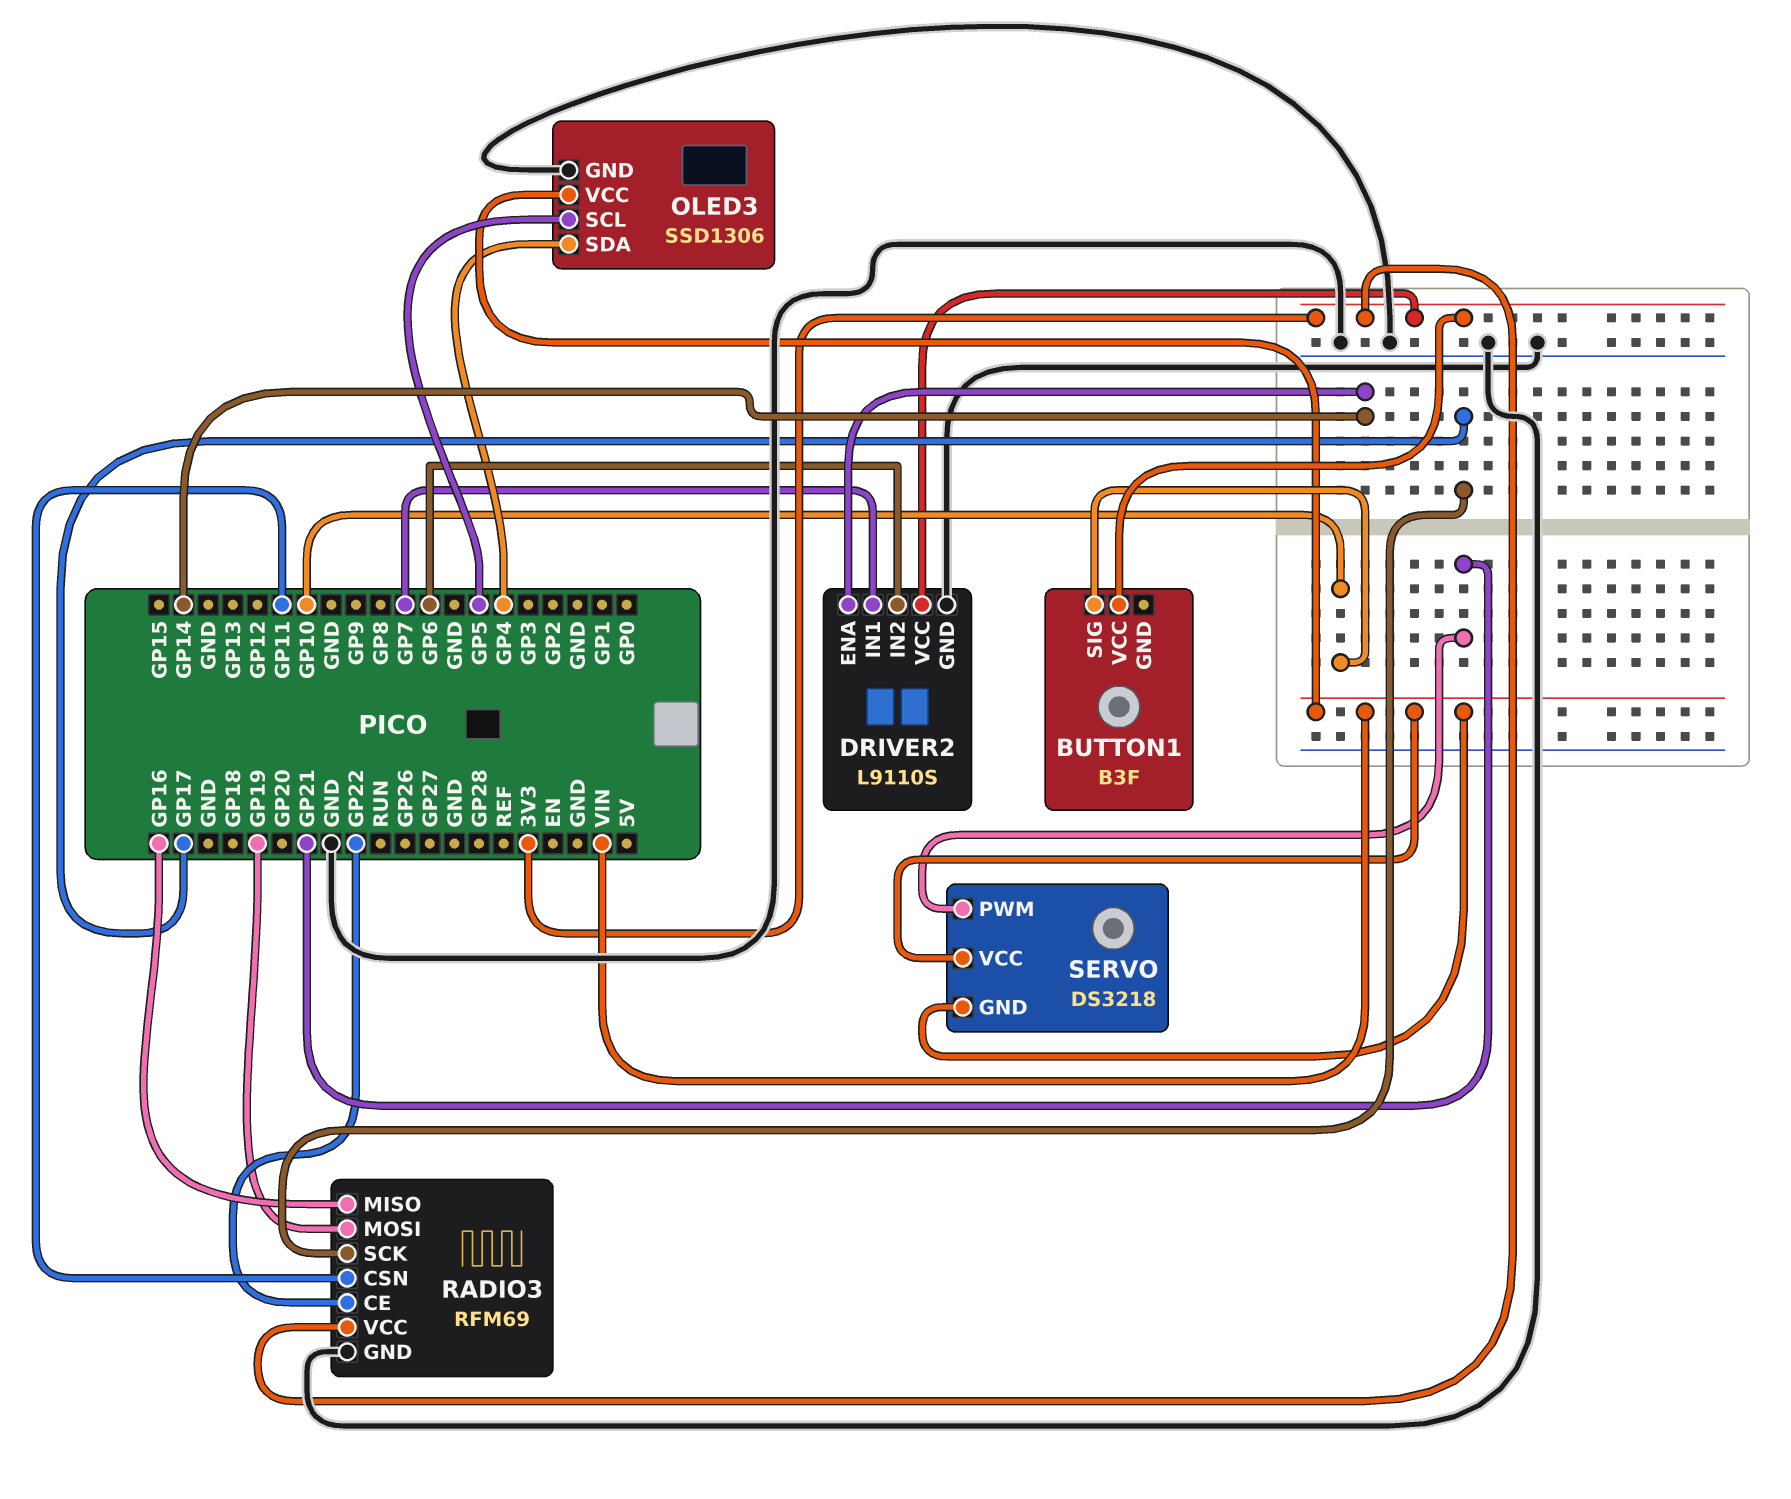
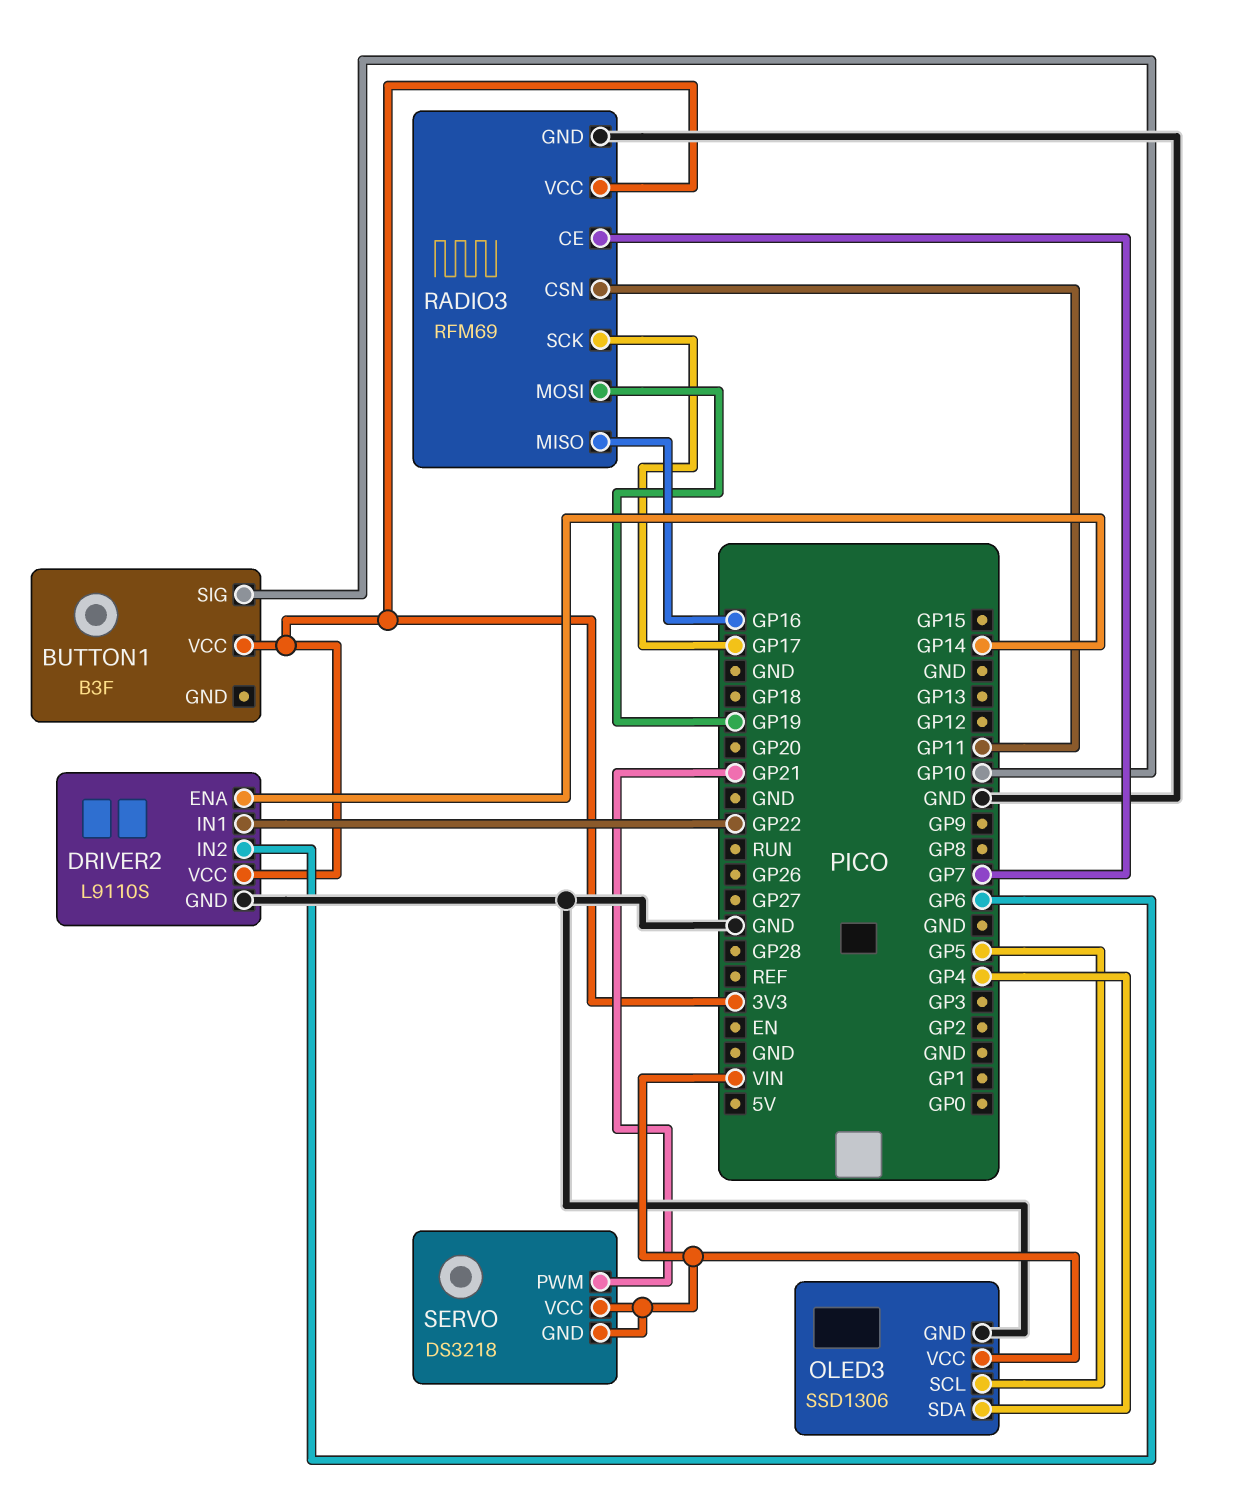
DRIVER2 pin IN1: GP7 -> GP22
RADIO3 pin CE: GP22 -> GP7

